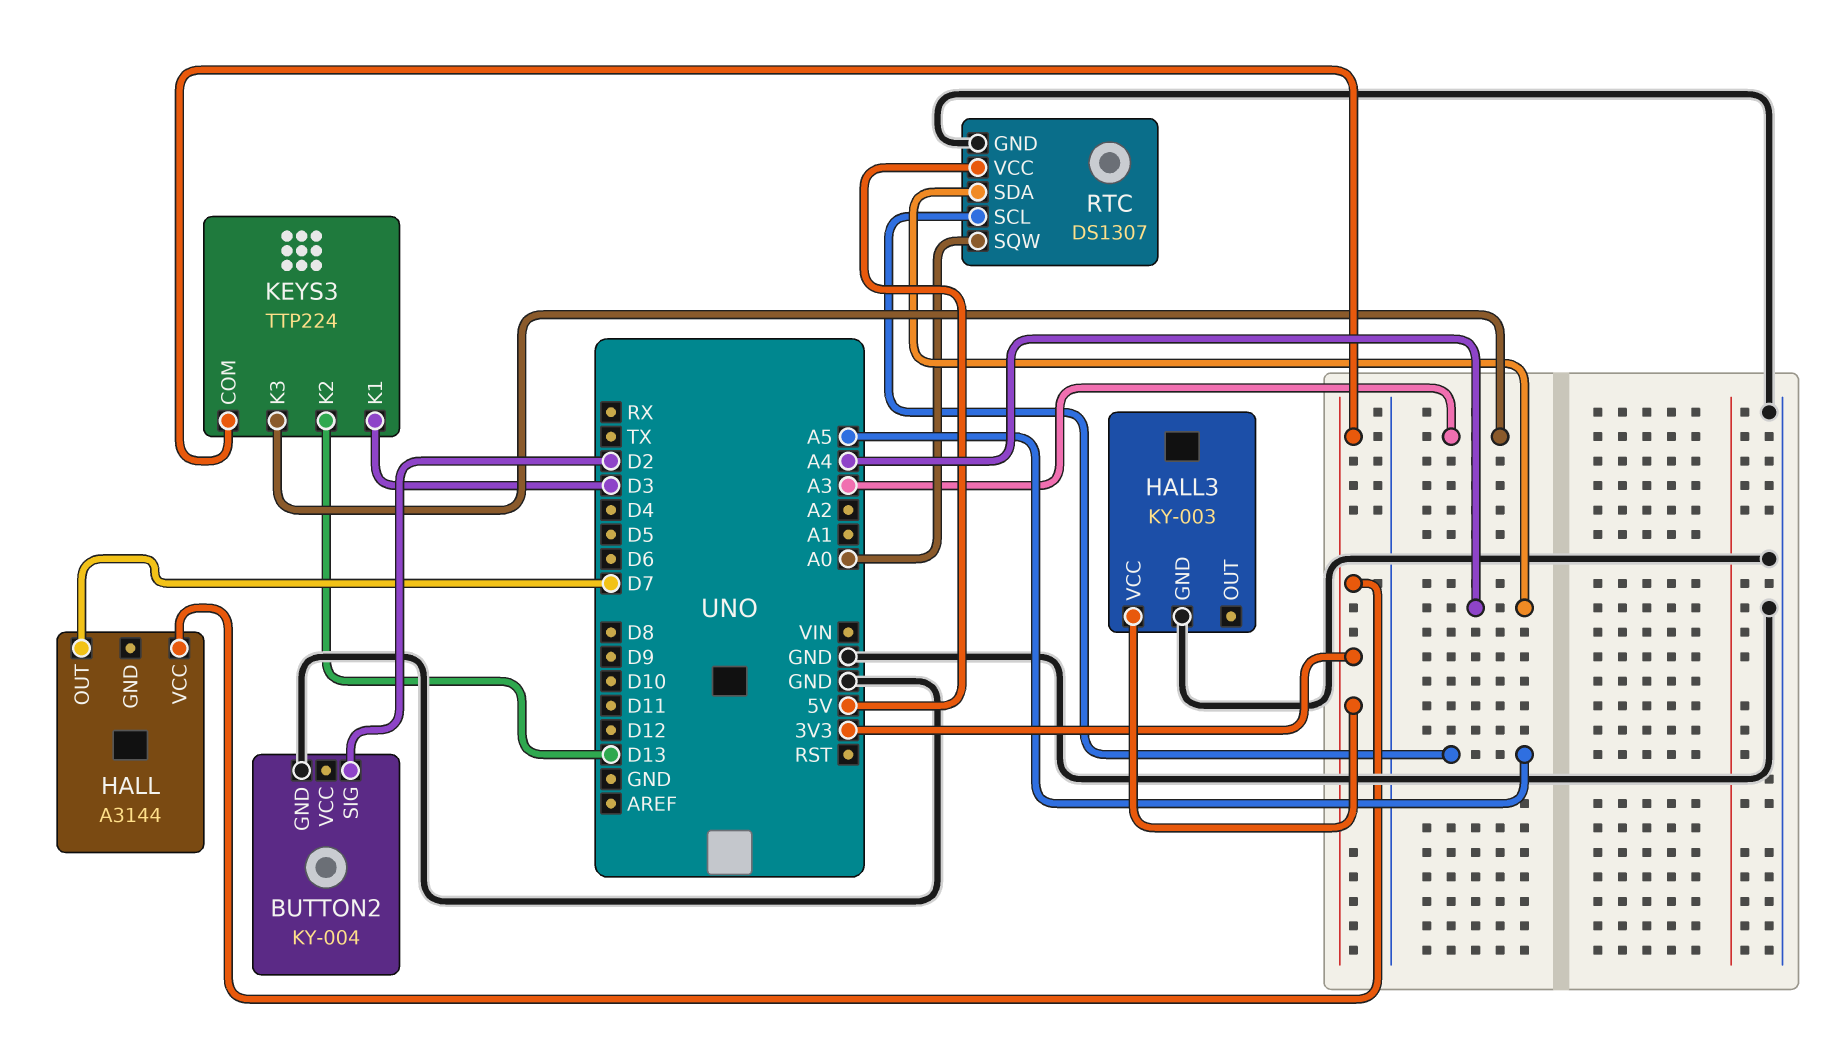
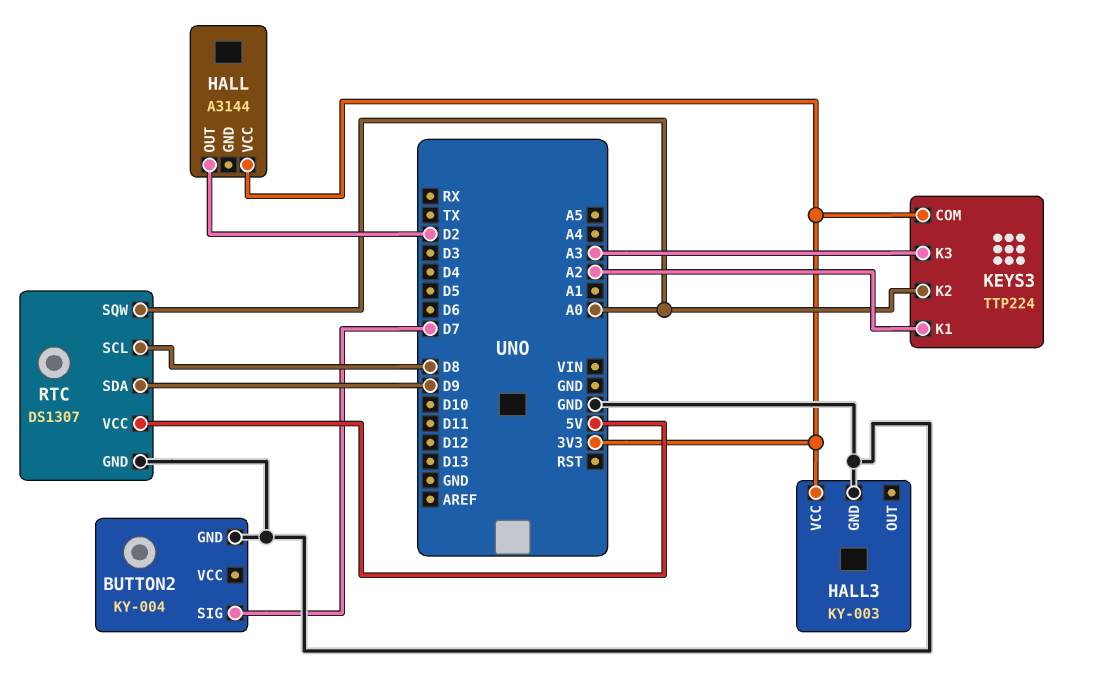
BUTTON2 pin SIG: D2 -> D7
HALL pin OUT: D7 -> D2
KEYS3 pin K1: D3 -> A2
KEYS3 pin K2: D13 -> A0
RTC pin SCL: A5 -> D8
RTC pin SDA: A4 -> D9

